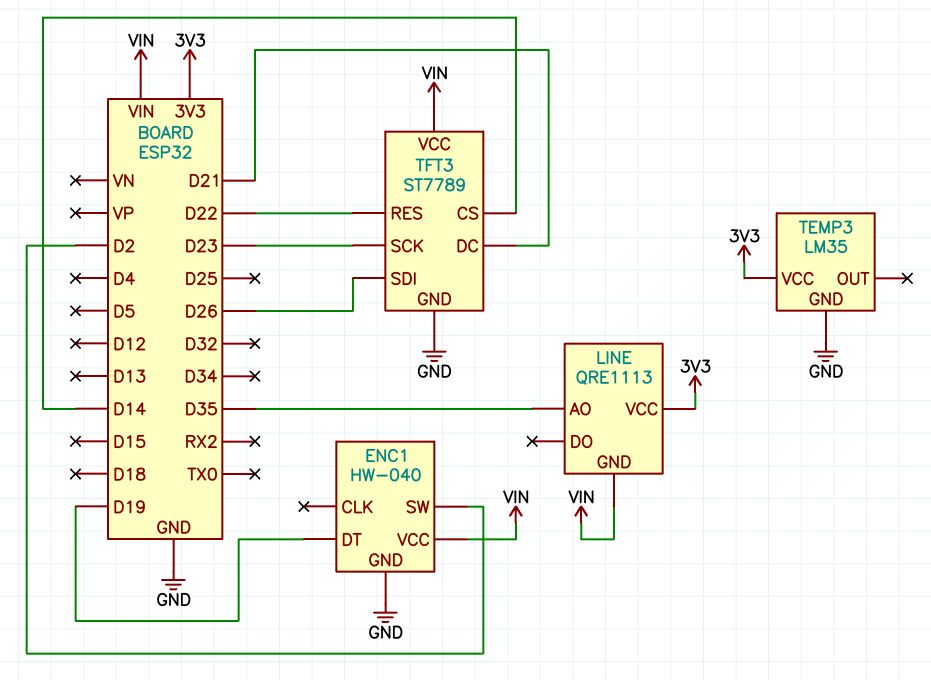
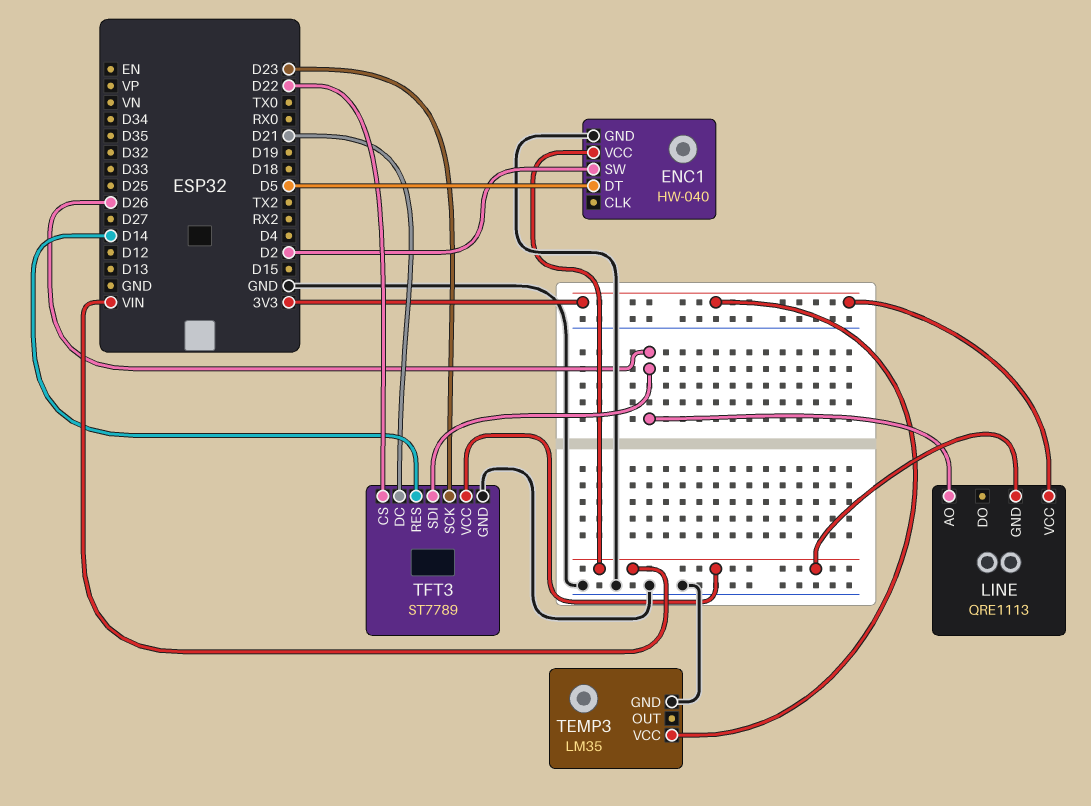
ENC1 pin DT: D19 -> D5
LINE pin AO: D35 -> D26
TFT3 pin CS: D14 -> D22
TFT3 pin RES: D22 -> D14

